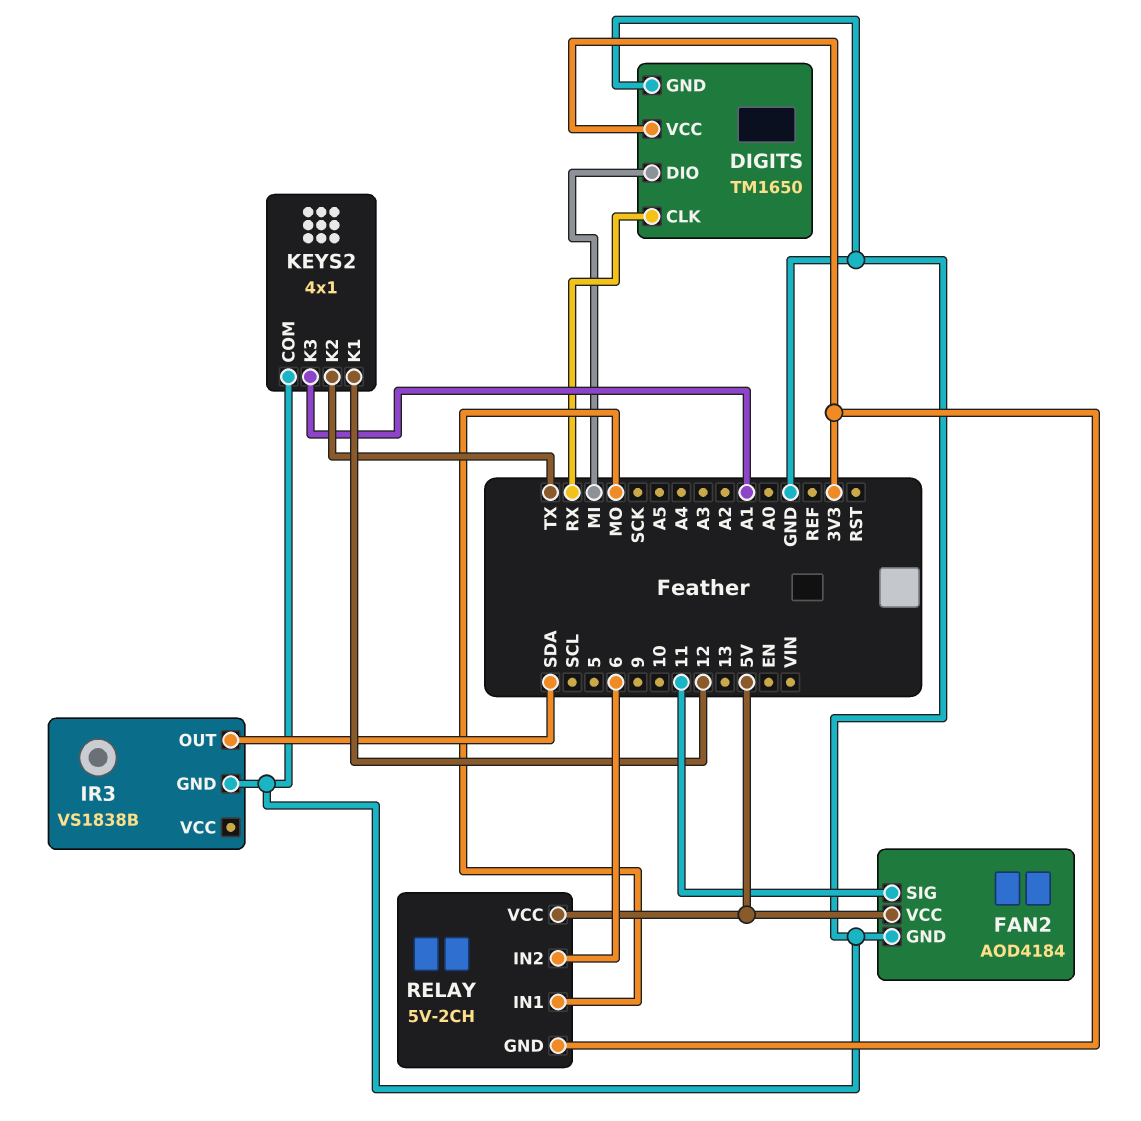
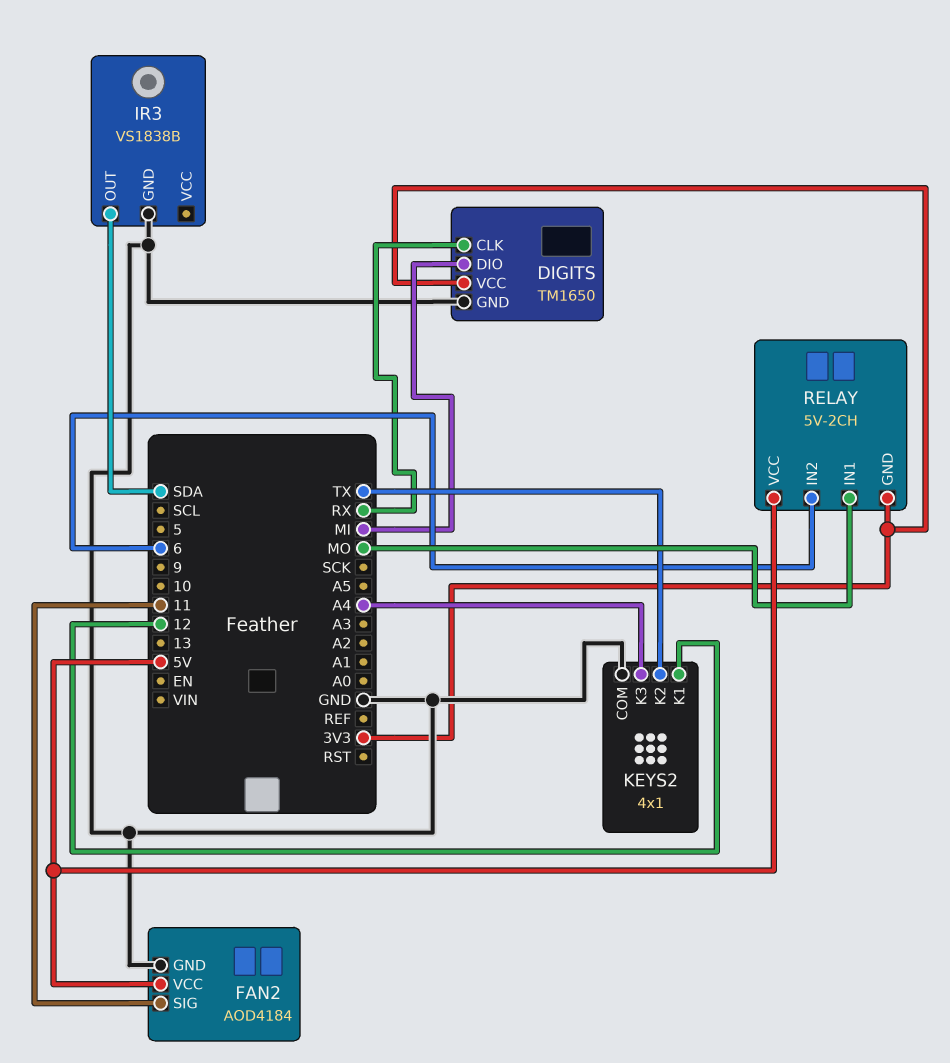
KEYS2 pin K3: A1 -> A4

